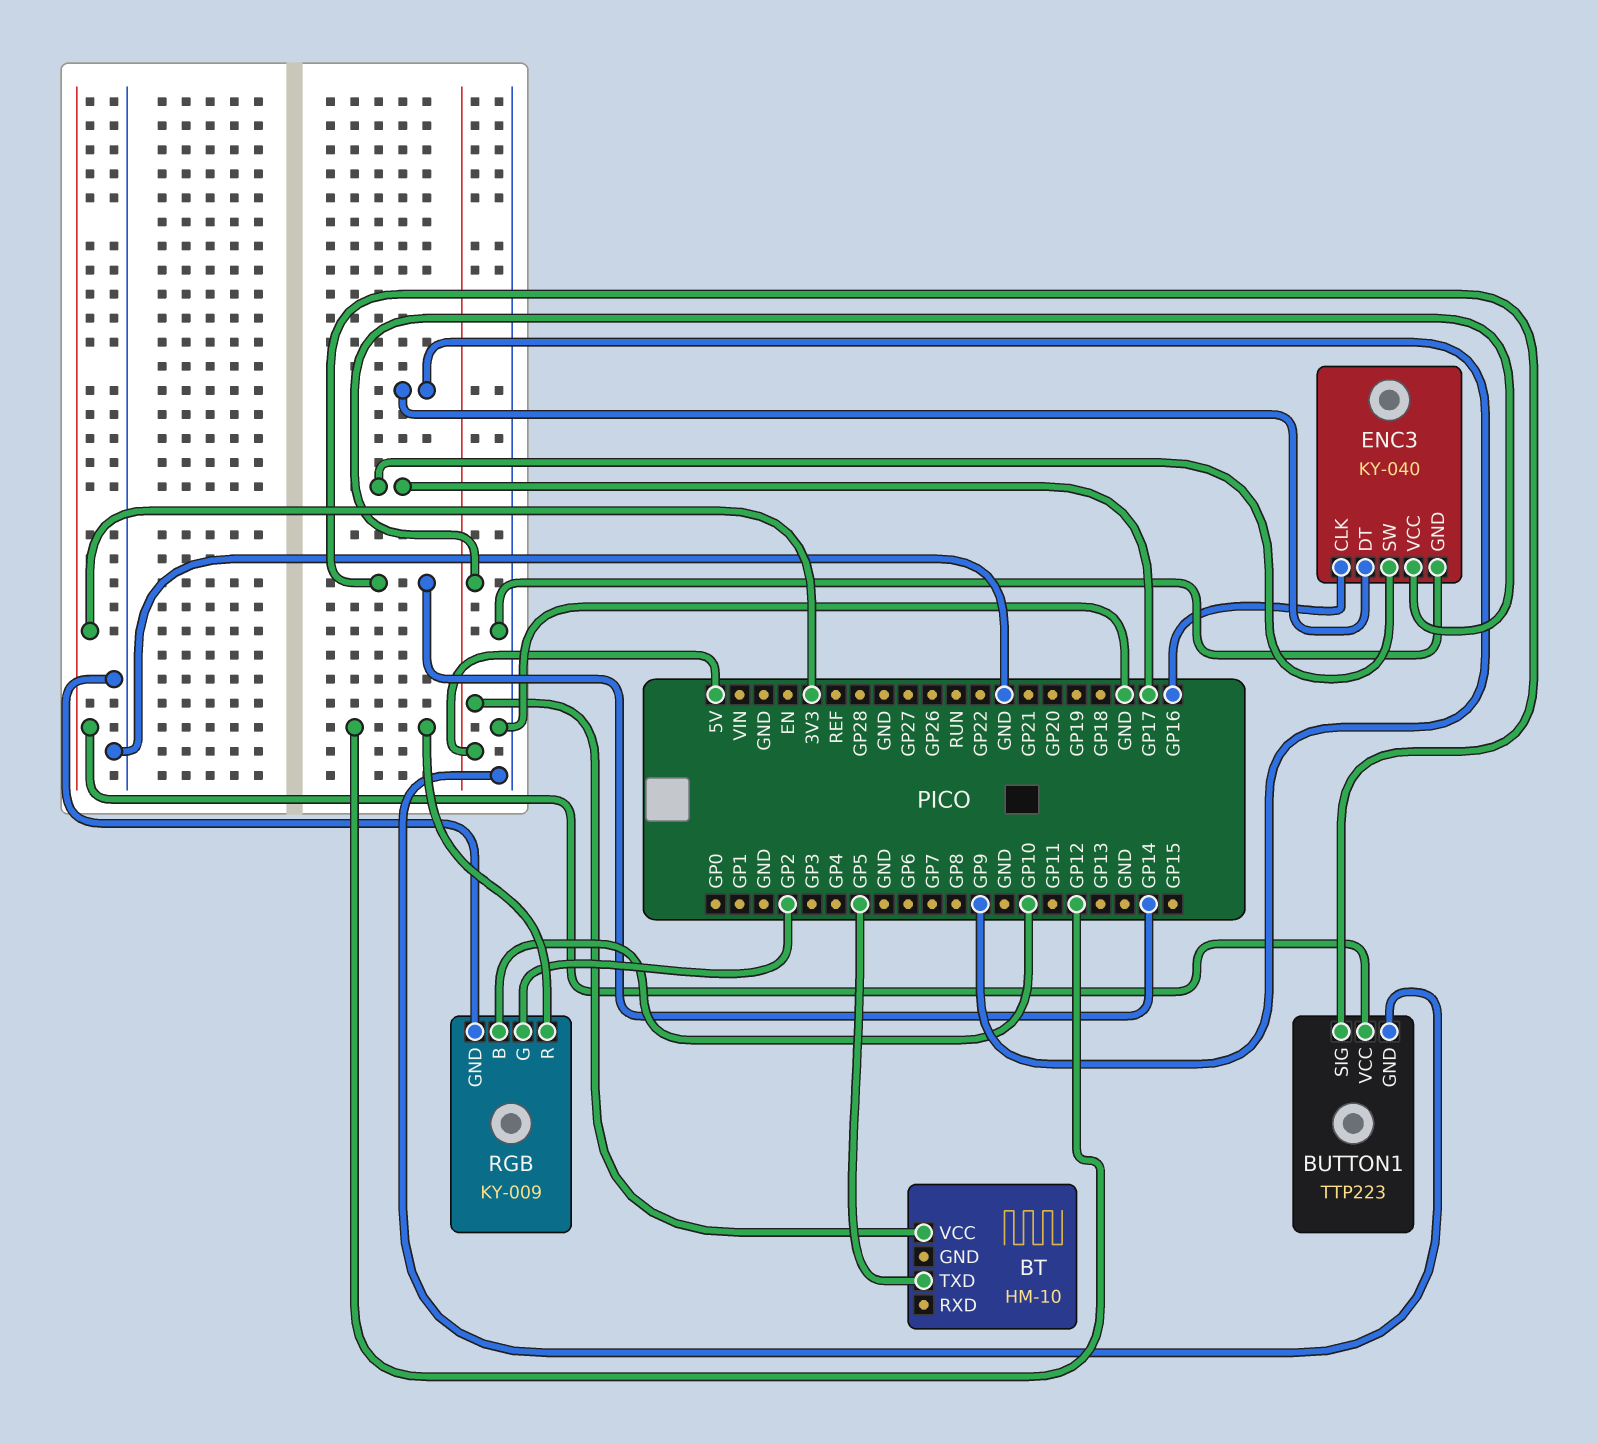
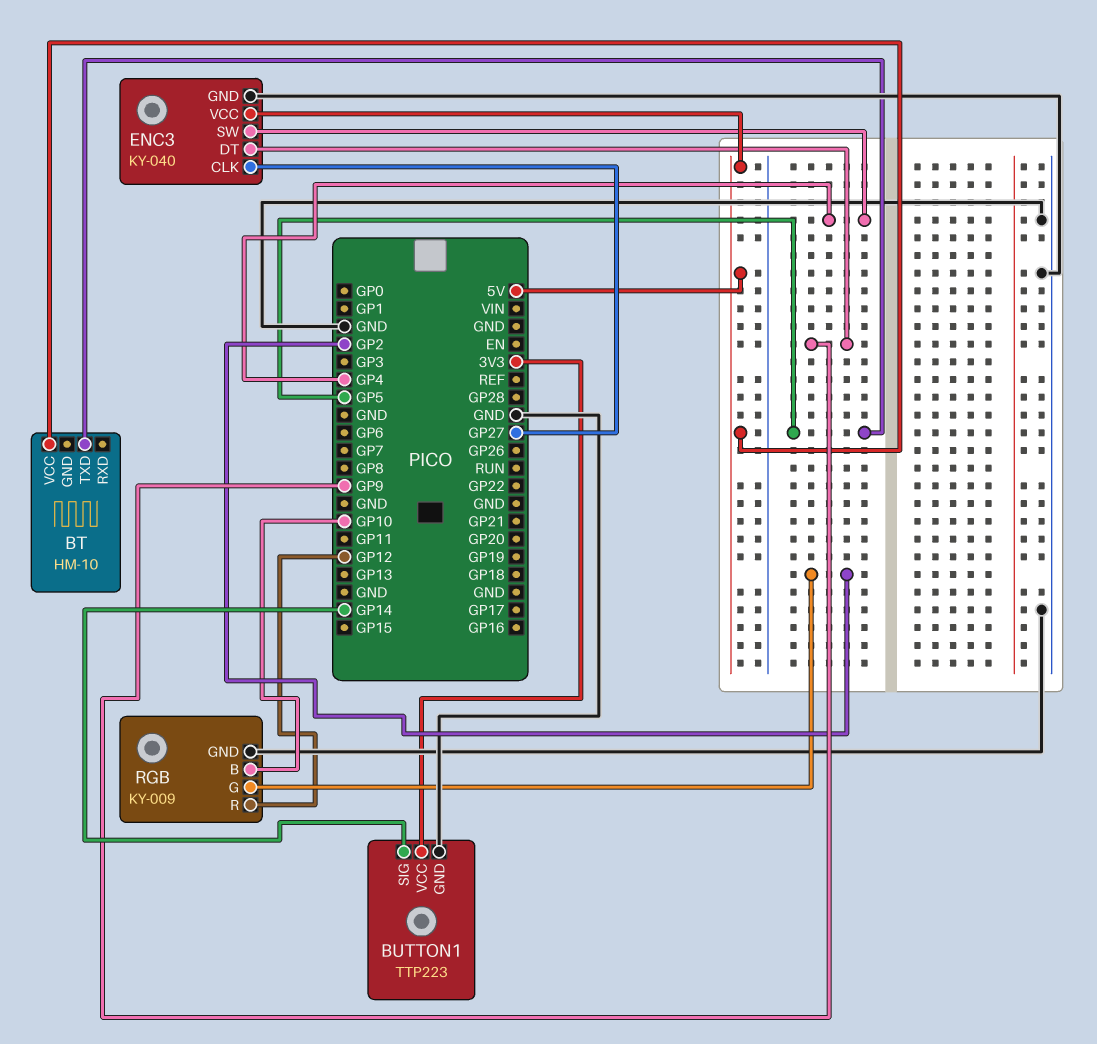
ENC3 pin CLK: GP16 -> GP27
ENC3 pin SW: GP17 -> GP4

